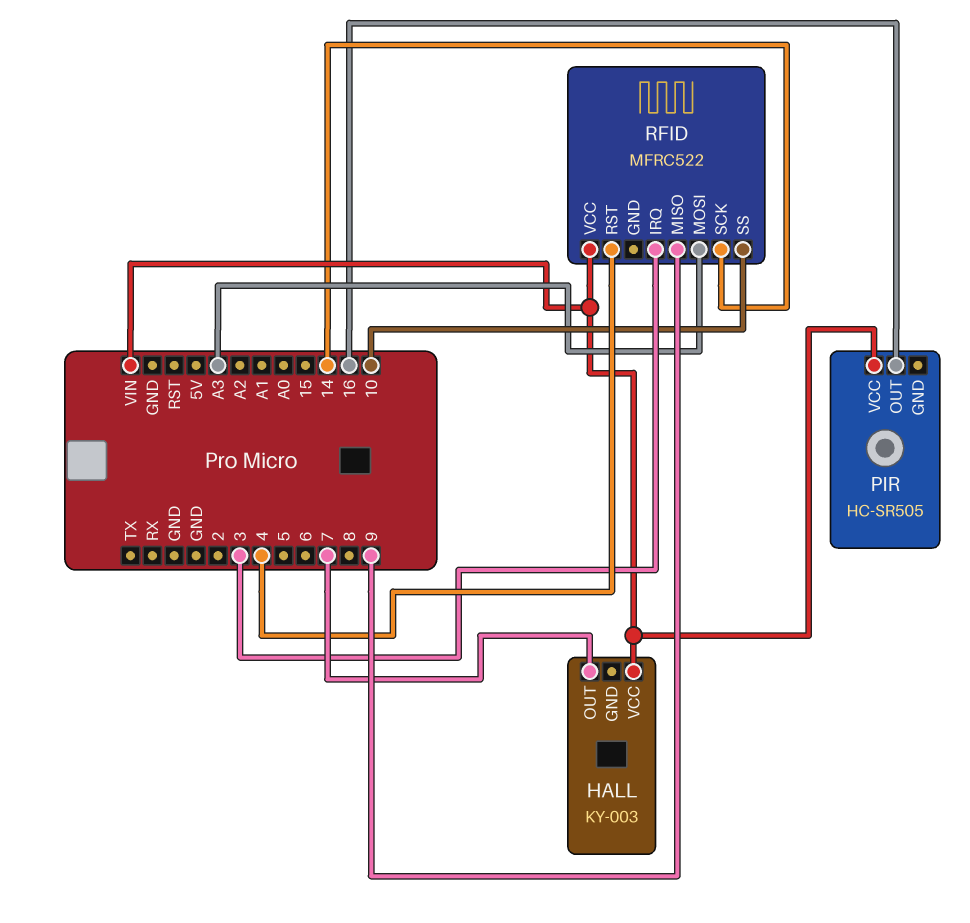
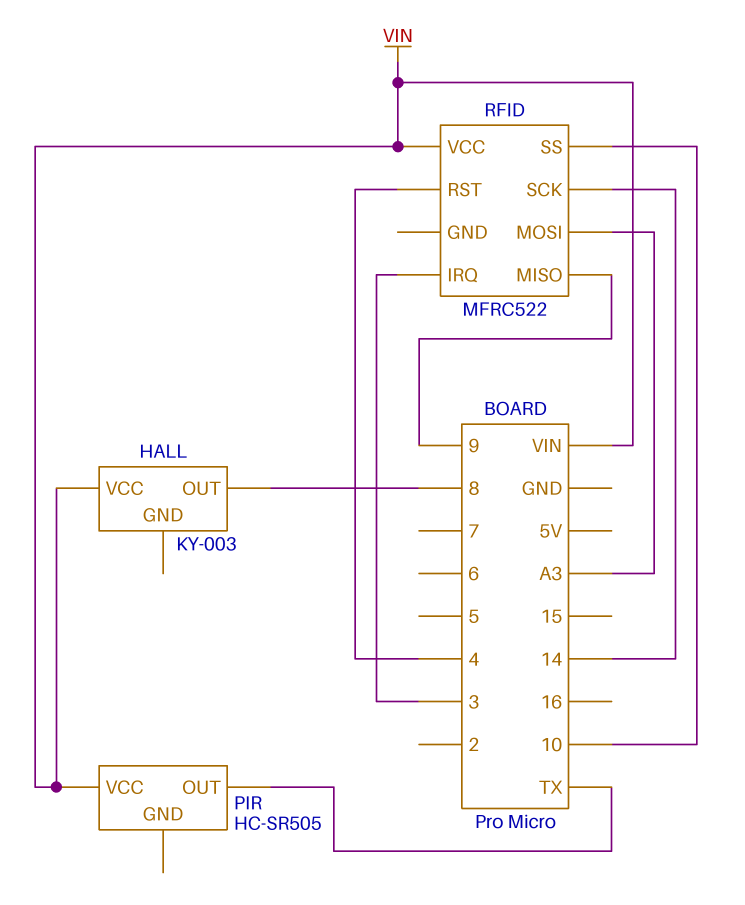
HALL pin OUT: 7 -> 8
PIR pin OUT: 16 -> TX

